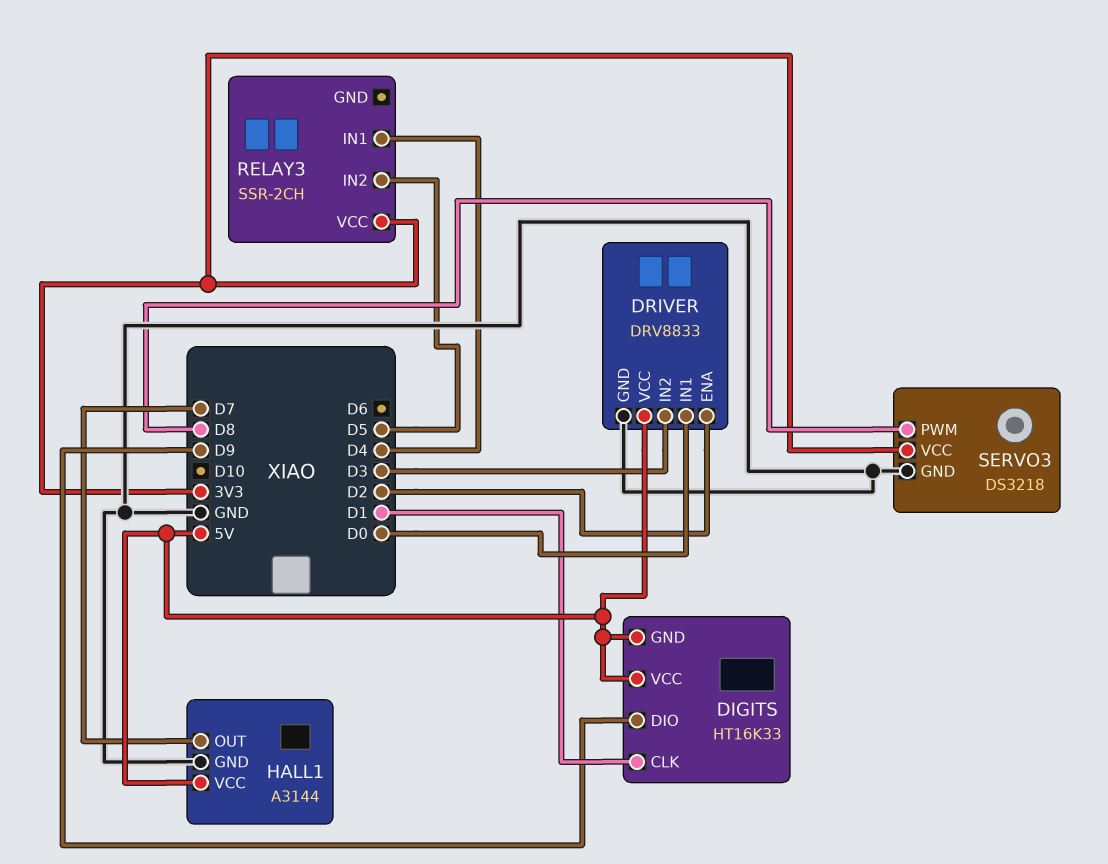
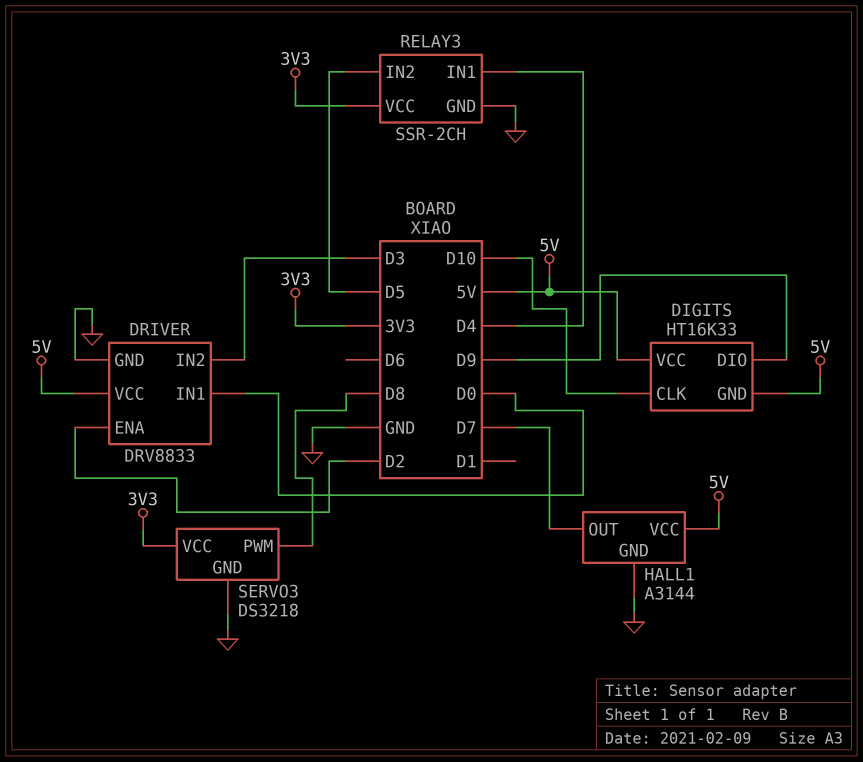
DIGITS pin CLK: D1 -> D10
RELAY3 pin GND: none -> GND

